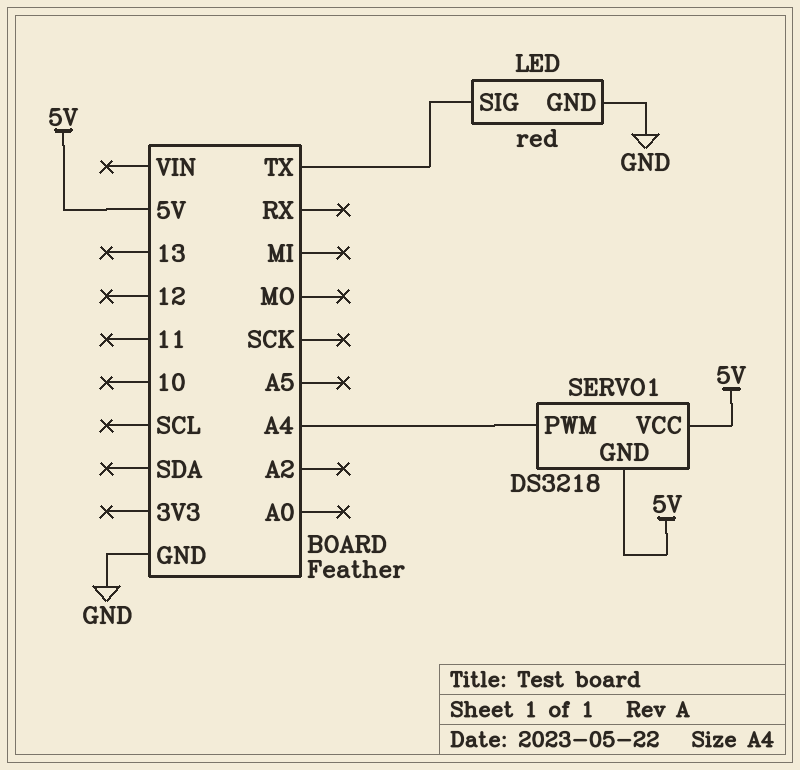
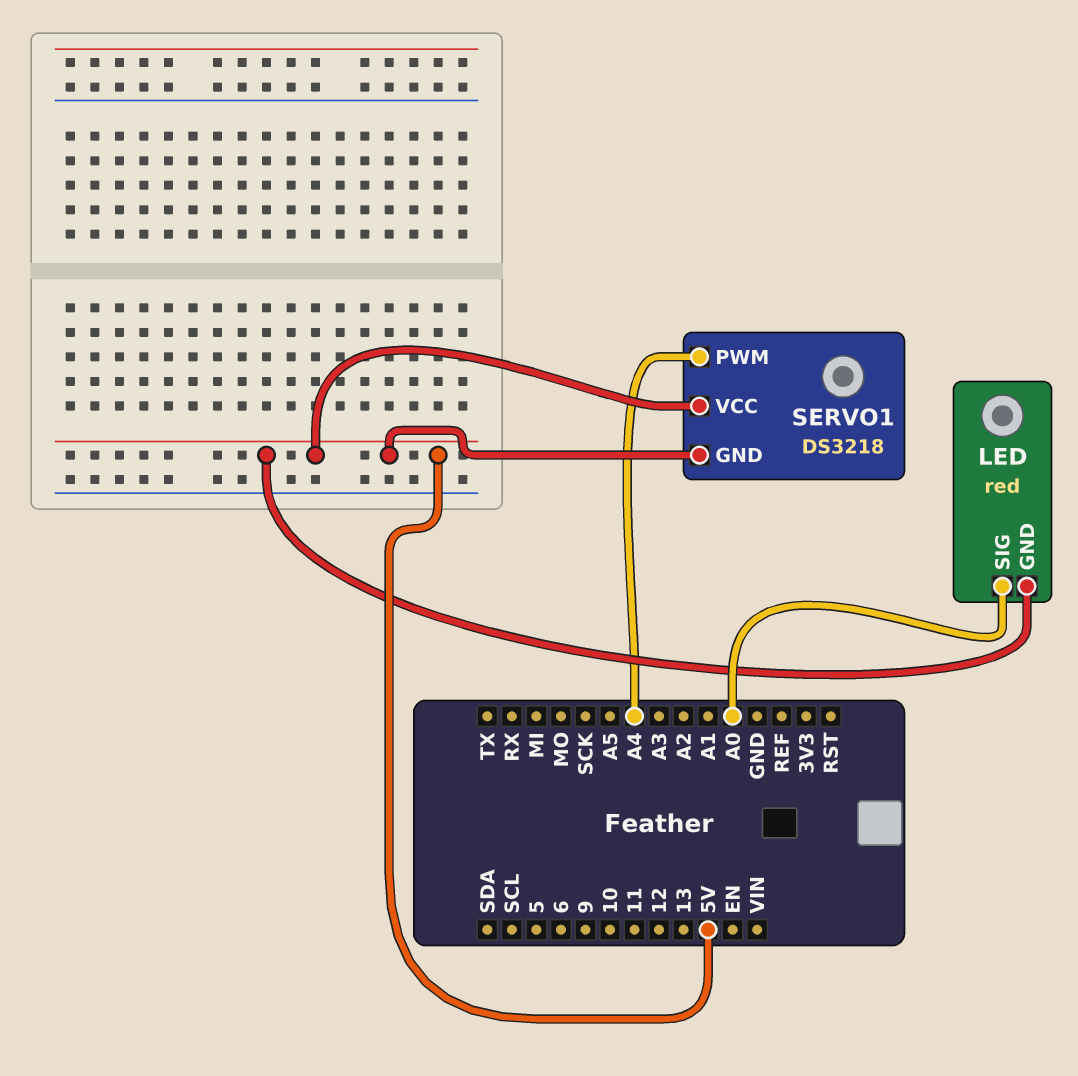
LED pin GND: GND -> 5V
LED pin SIG: TX -> A0

